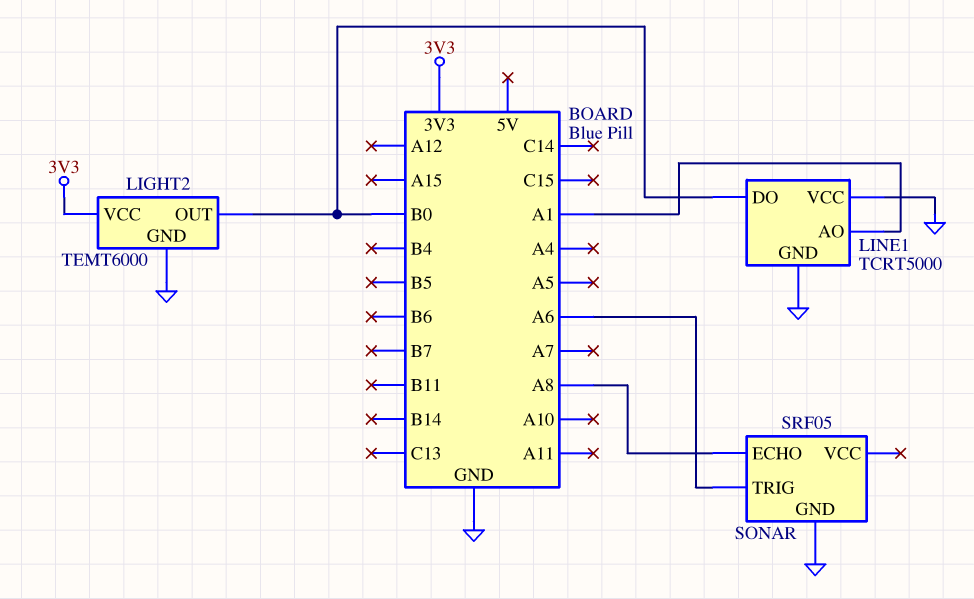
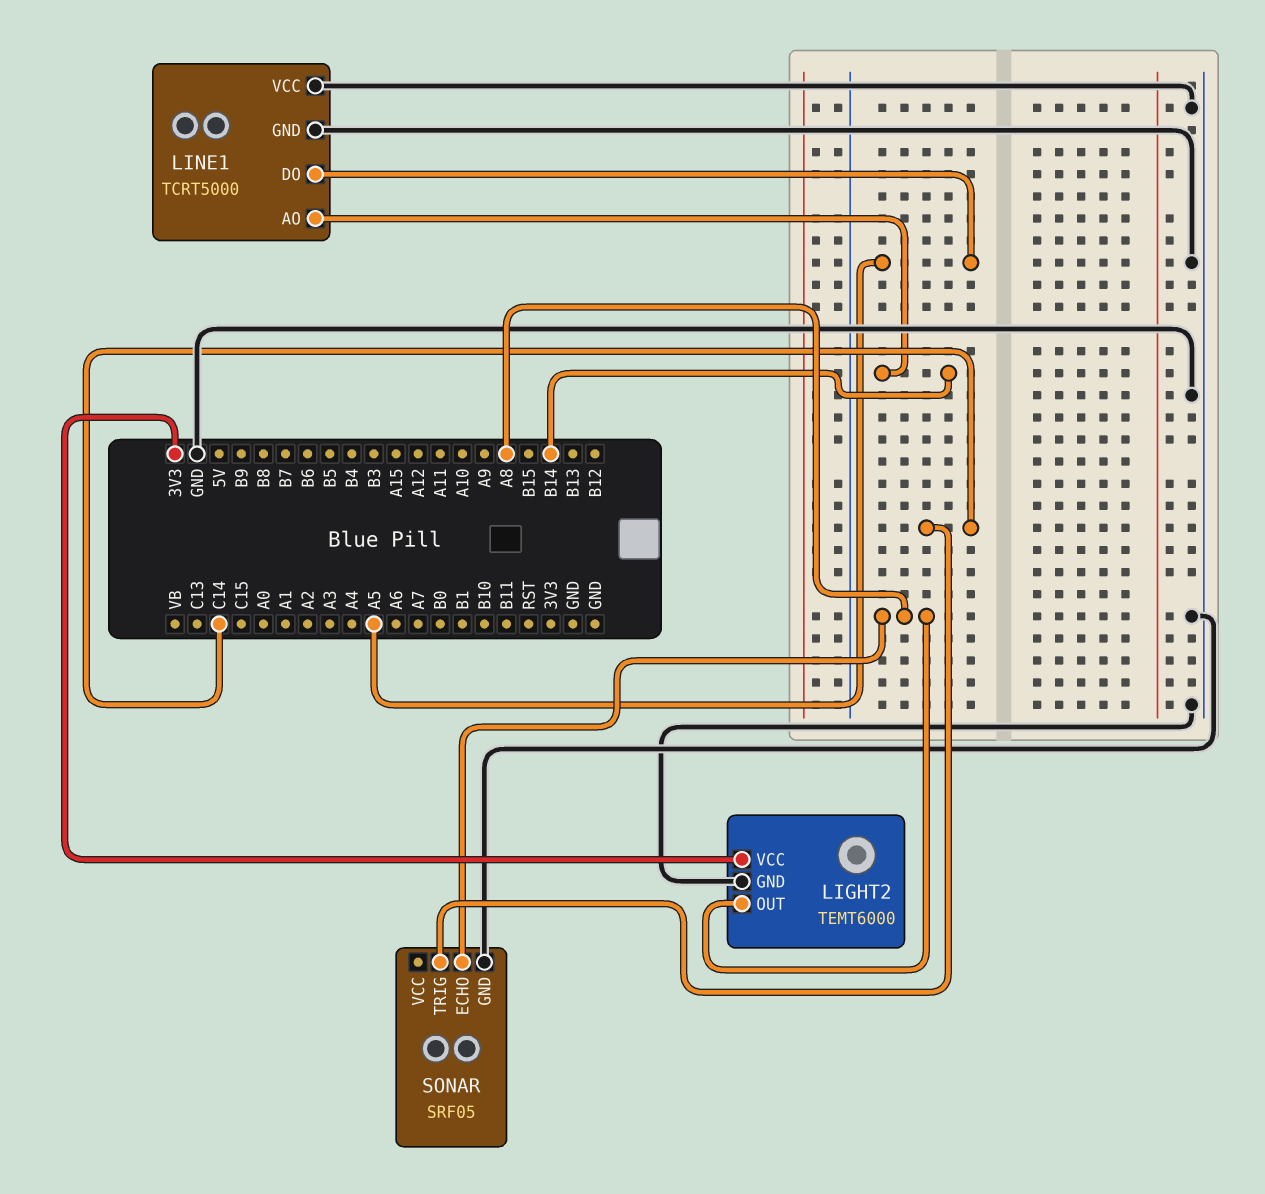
LIGHT2 pin OUT: B0 -> A8
LINE1 pin AO: A1 -> B14
LINE1 pin DO: B0 -> A5
SONAR pin TRIG: A6 -> C14

